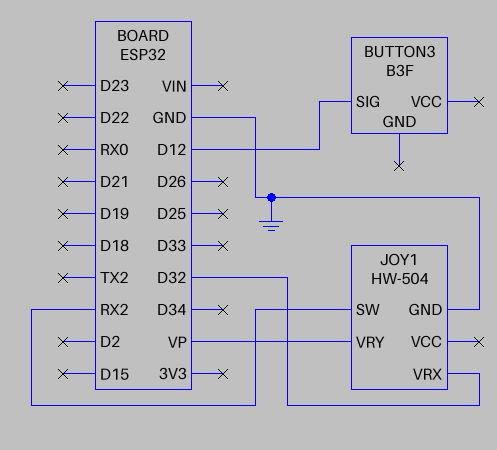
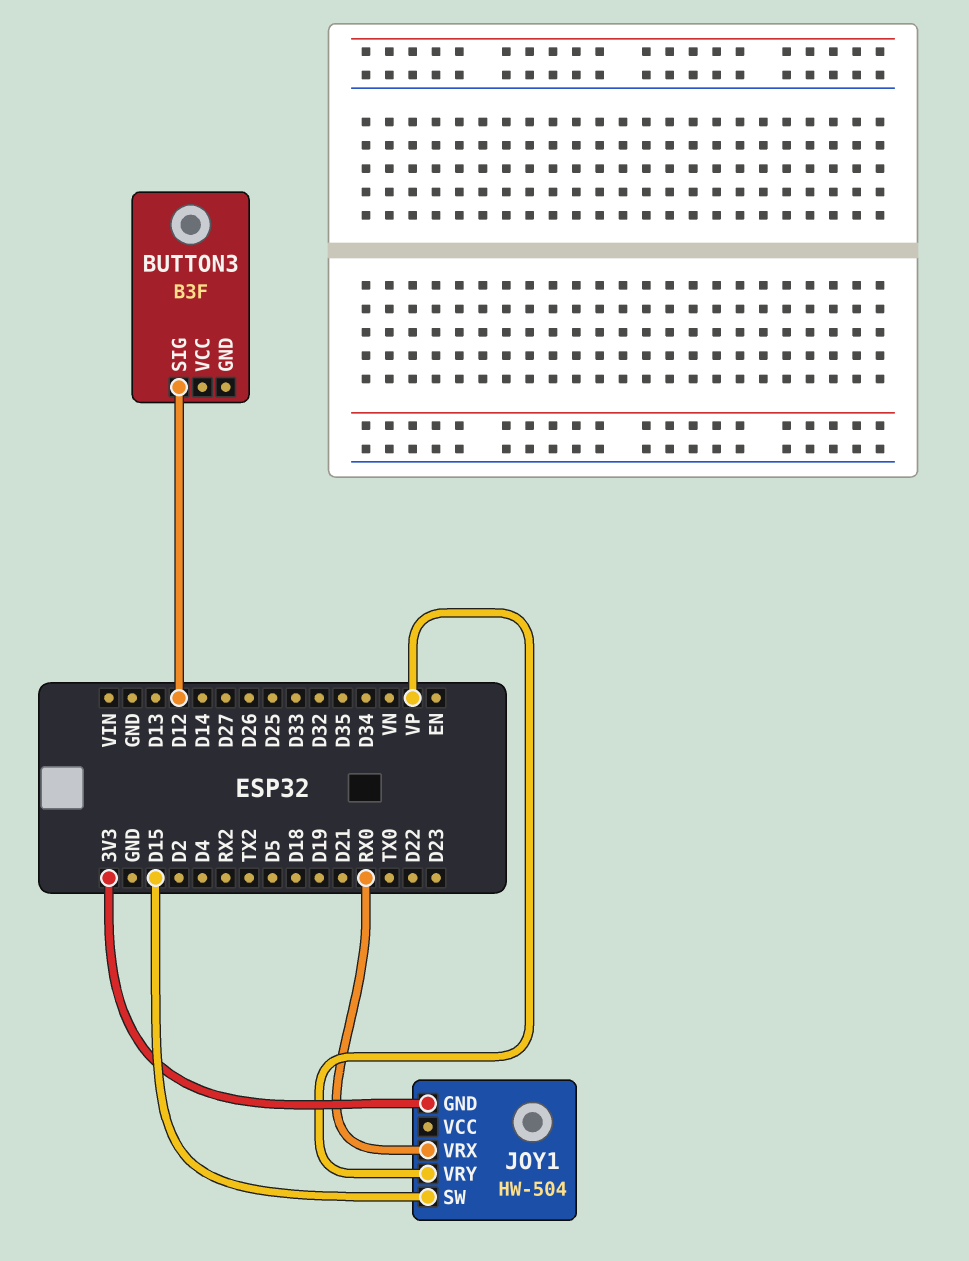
JOY1 pin GND: GND -> 3V3
JOY1 pin SW: RX2 -> D15
JOY1 pin VRX: D32 -> RX0

